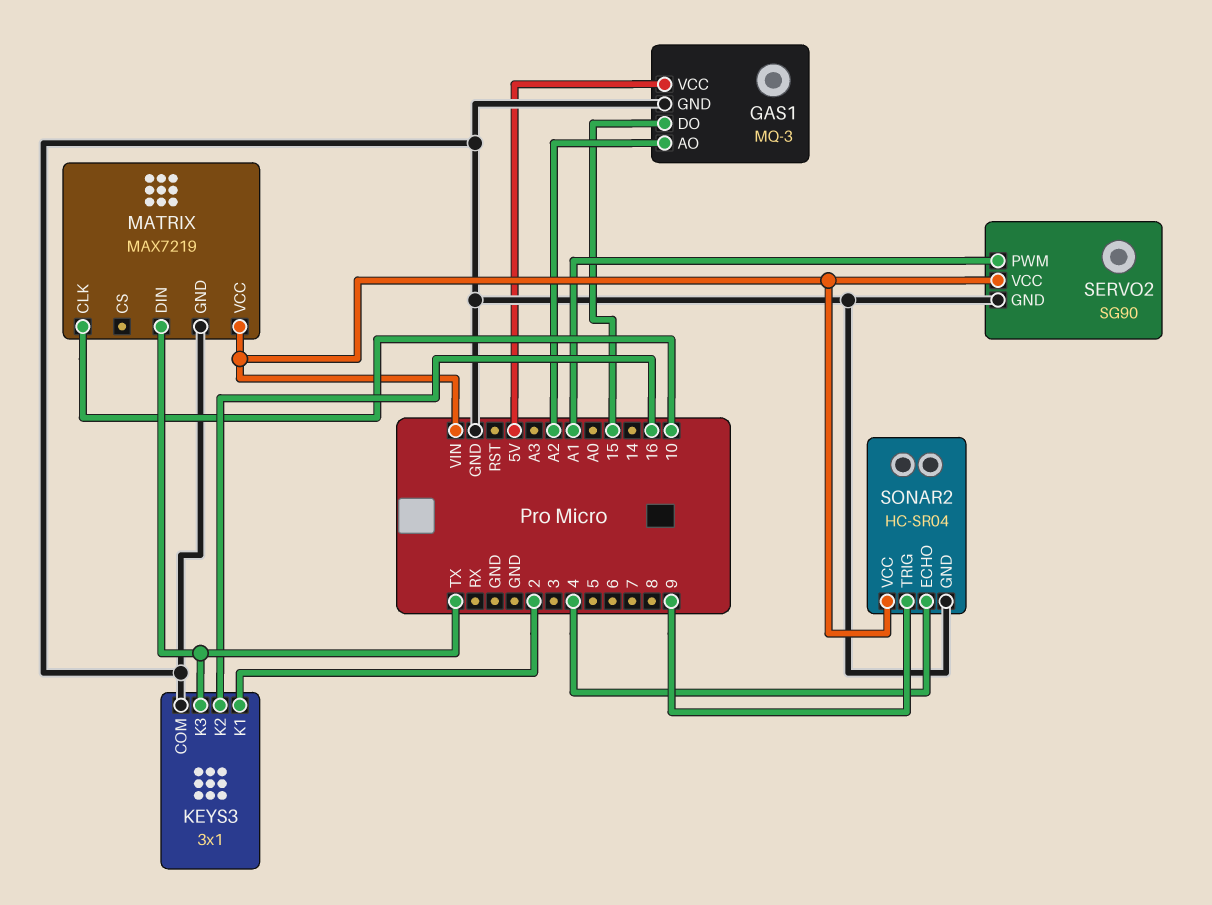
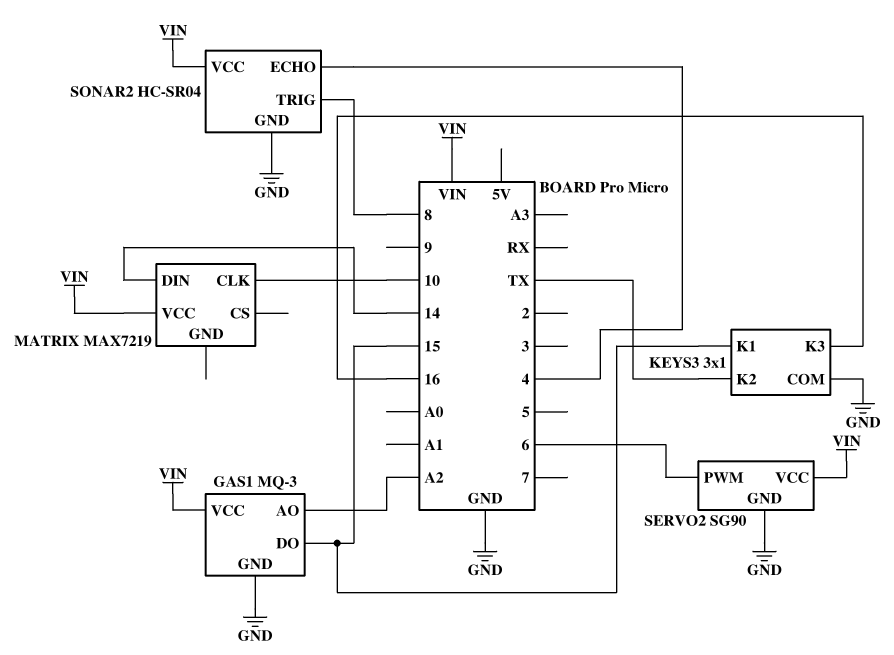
GAS1 pin VCC: 5V -> VIN
KEYS3 pin K1: 2 -> 15
KEYS3 pin K2: 16 -> TX
KEYS3 pin K3: TX -> 16
MATRIX pin DIN: TX -> 14
MATRIX pin GND: GND -> none
SERVO2 pin PWM: A1 -> 6
SONAR2 pin TRIG: 9 -> 8

